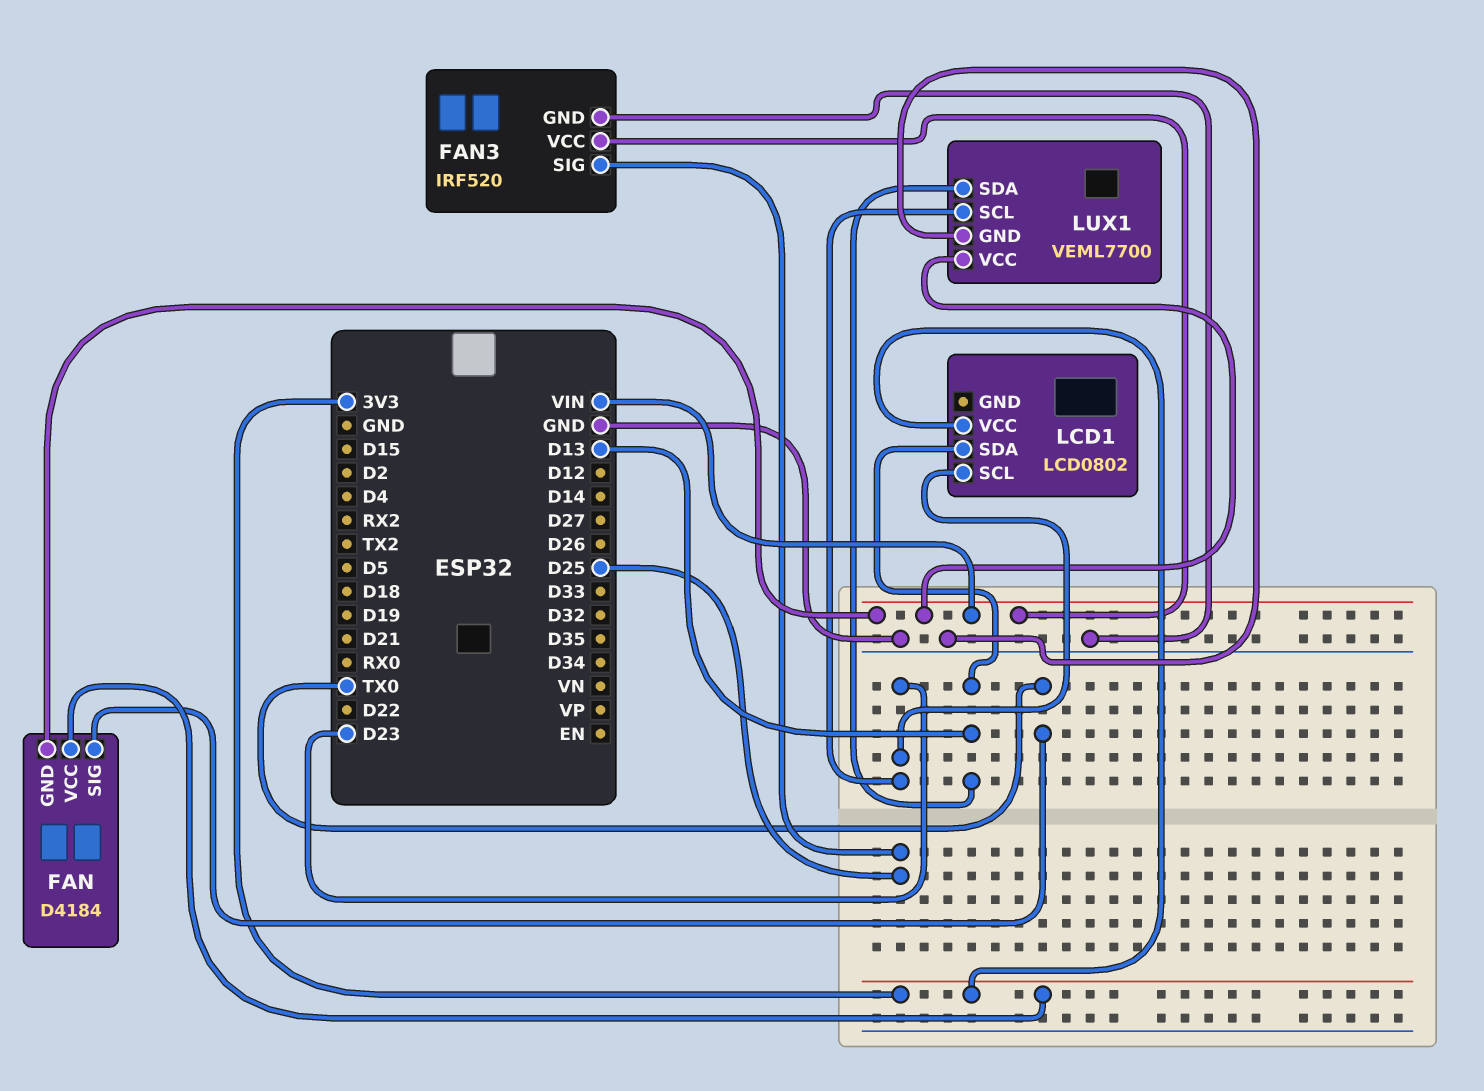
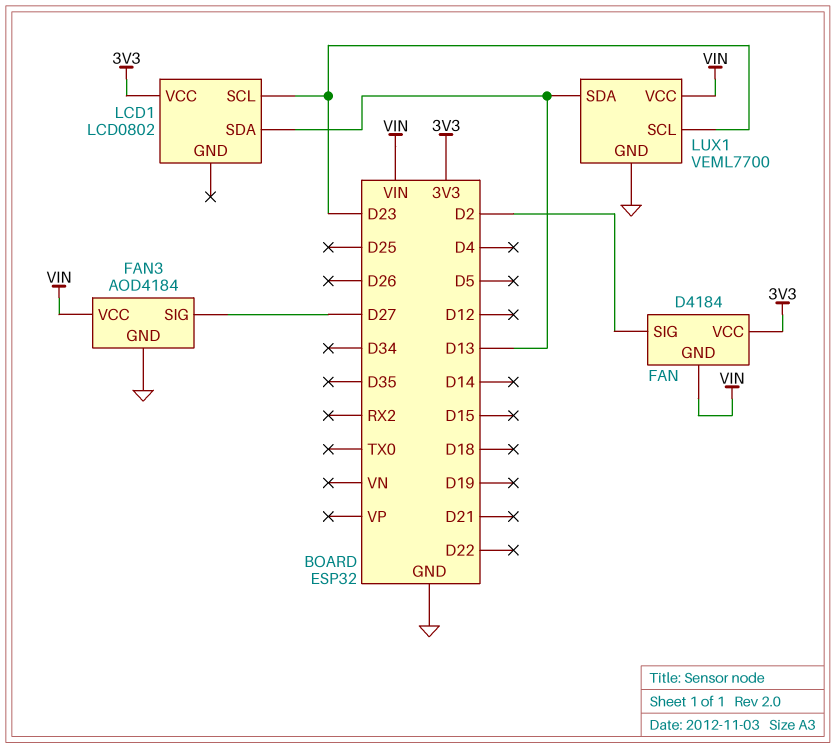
FAN pin SIG: TX0 -> D2
FAN3: IRF520 -> AOD4184
FAN3 pin SIG: D25 -> D27

